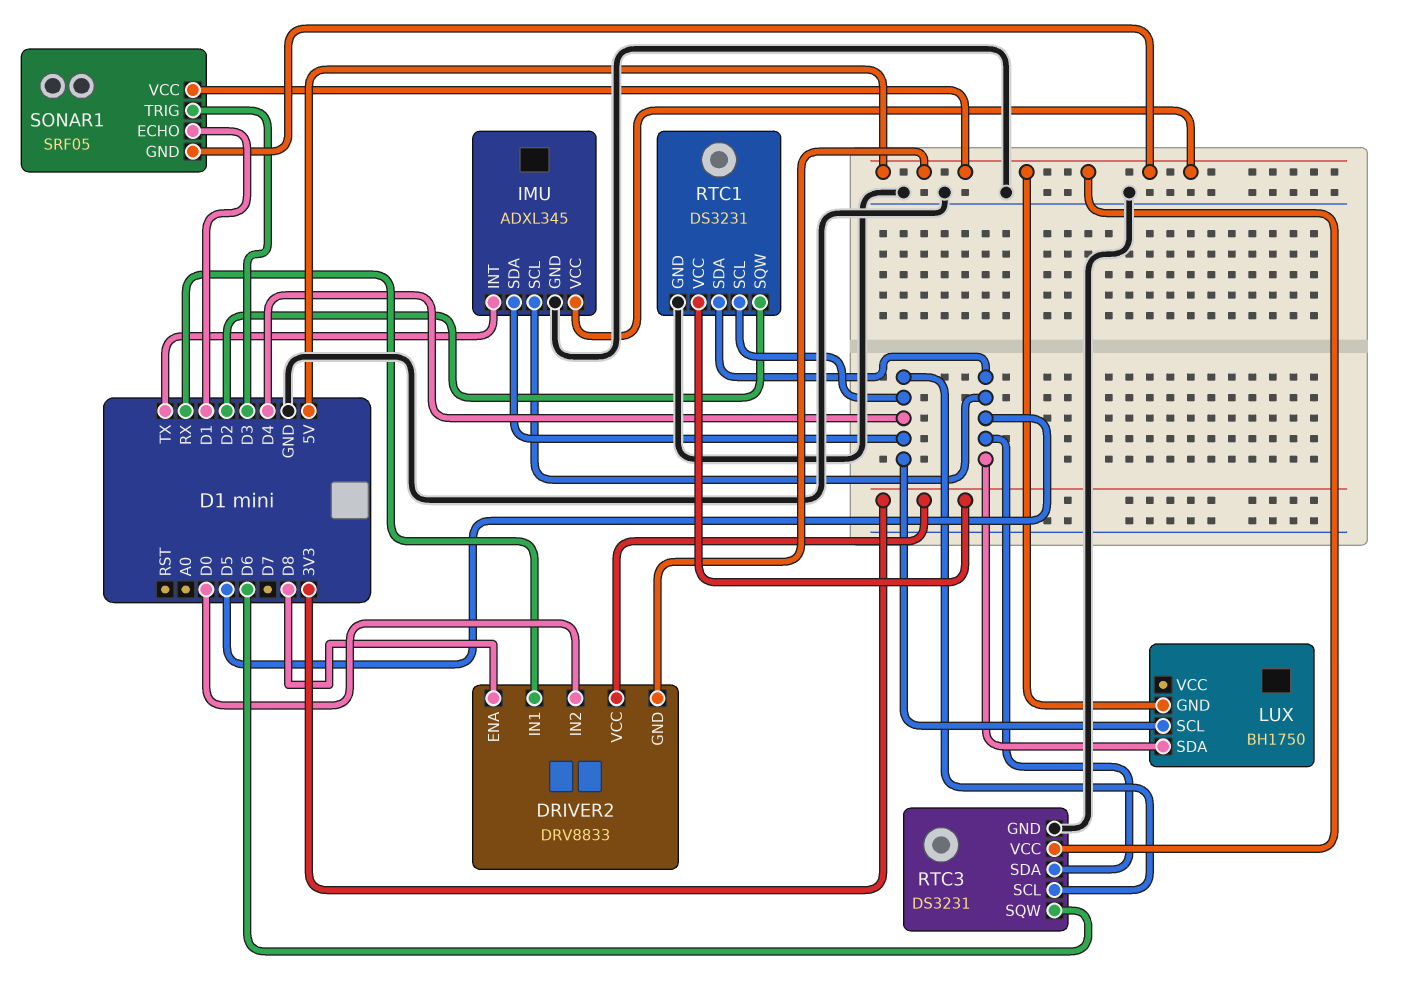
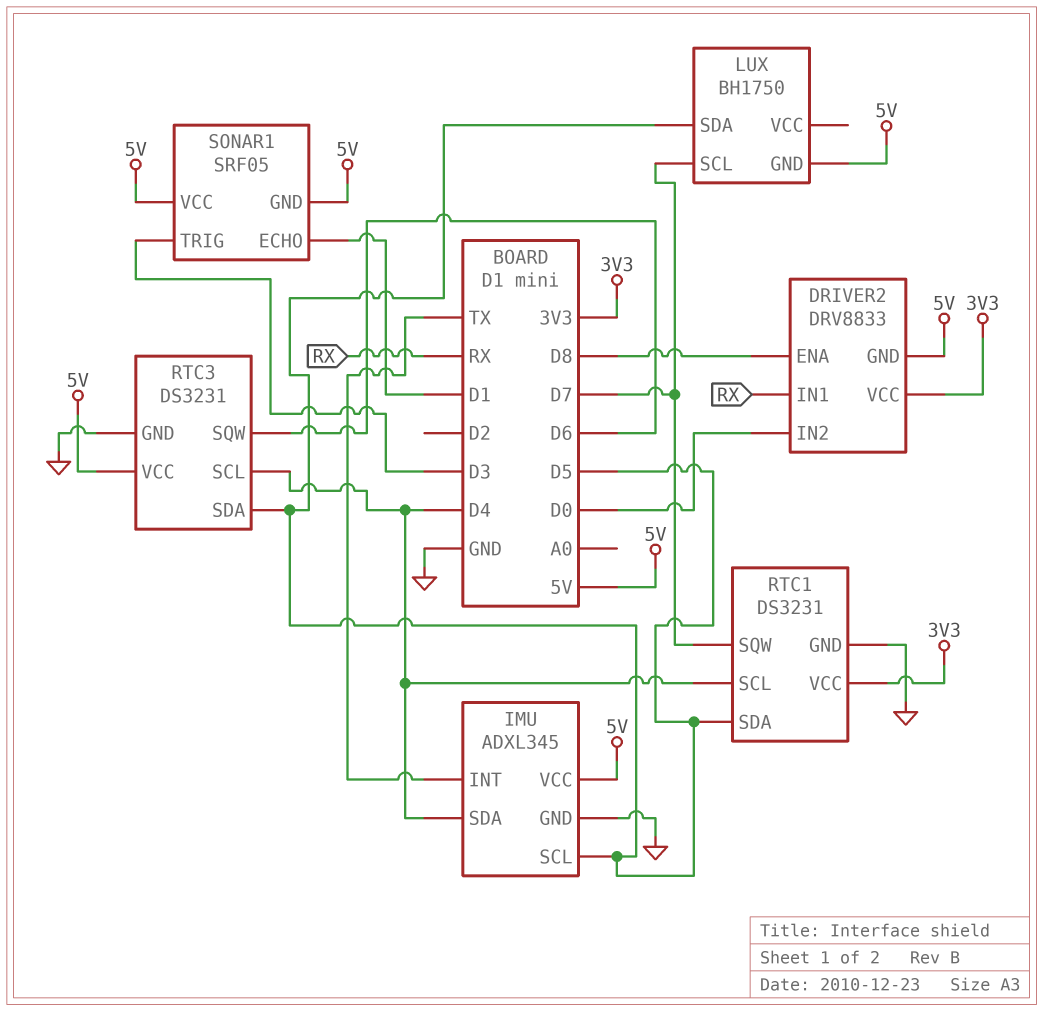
LUX pin SCL: D4 -> D7
RTC1 pin SQW: D2 -> D7

